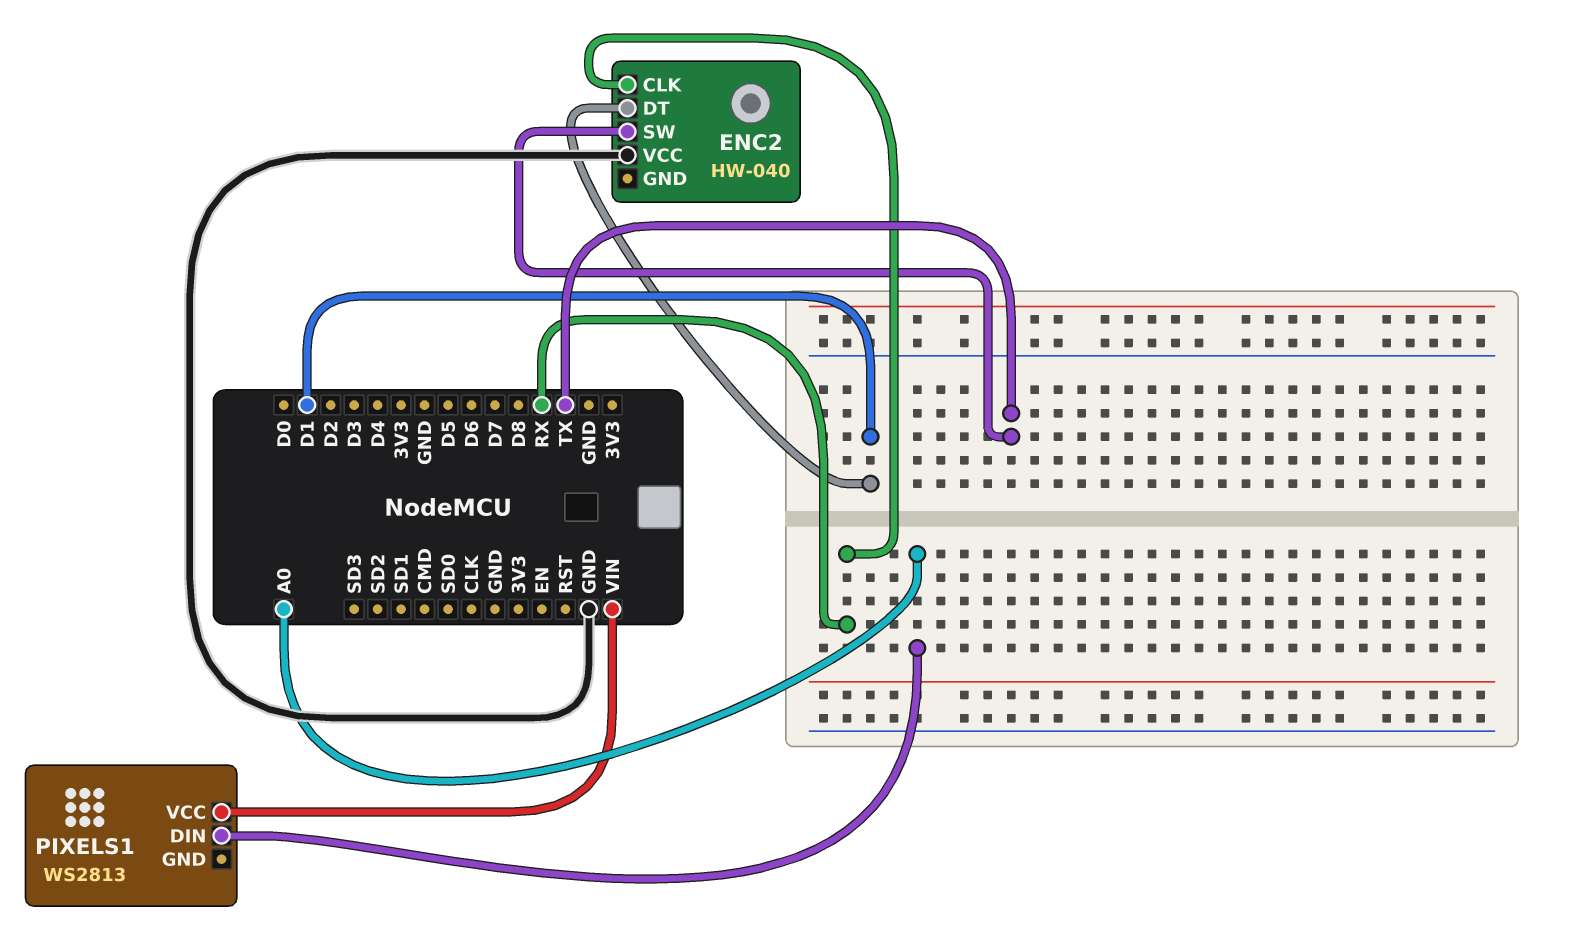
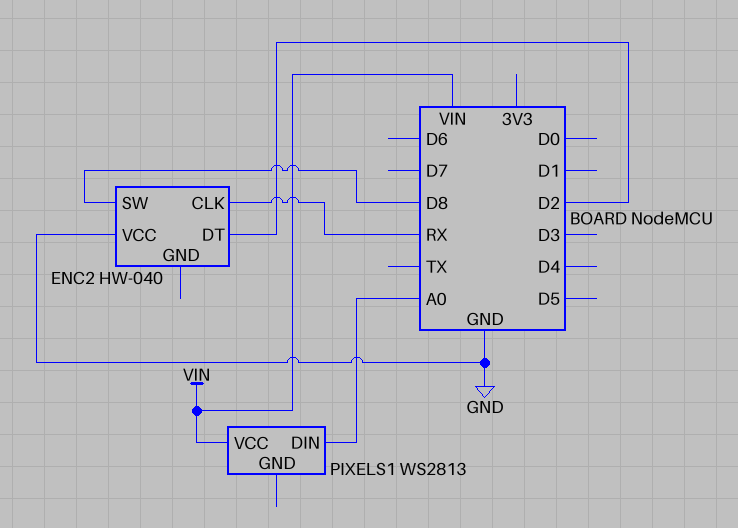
ENC2 pin DT: D1 -> D2
ENC2 pin SW: TX -> D8

